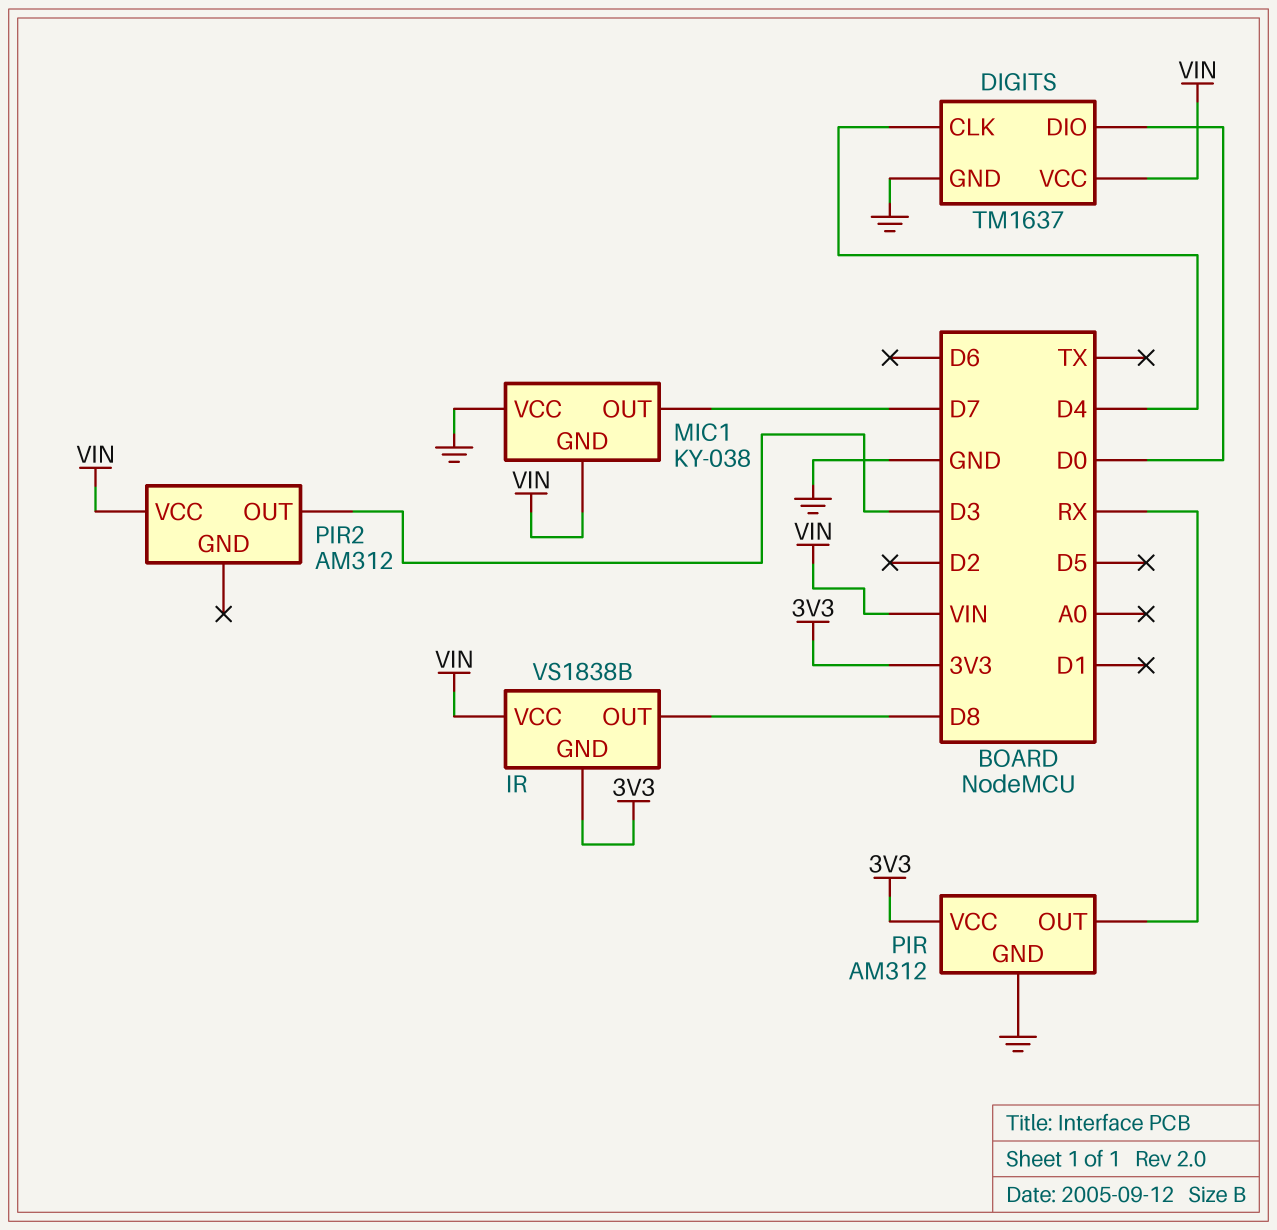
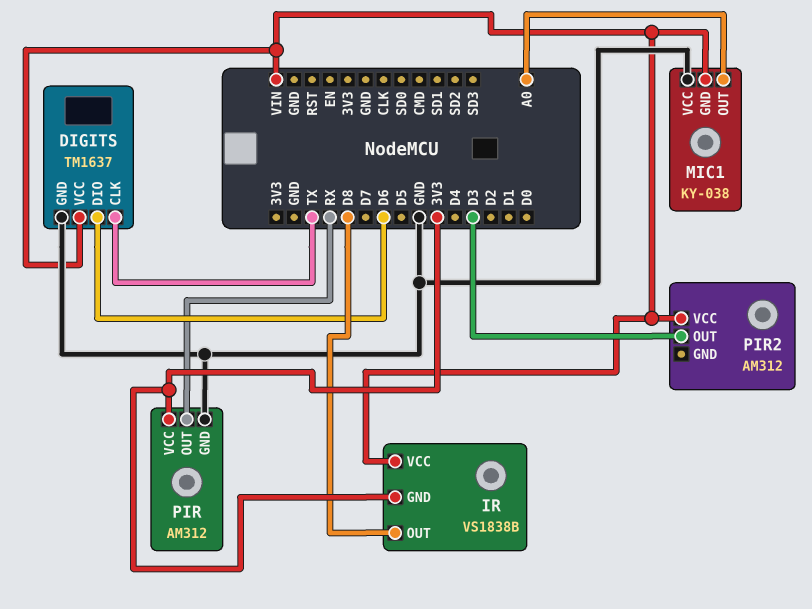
DIGITS pin CLK: D4 -> TX
DIGITS pin DIO: D0 -> D6
MIC1 pin OUT: D7 -> A0

